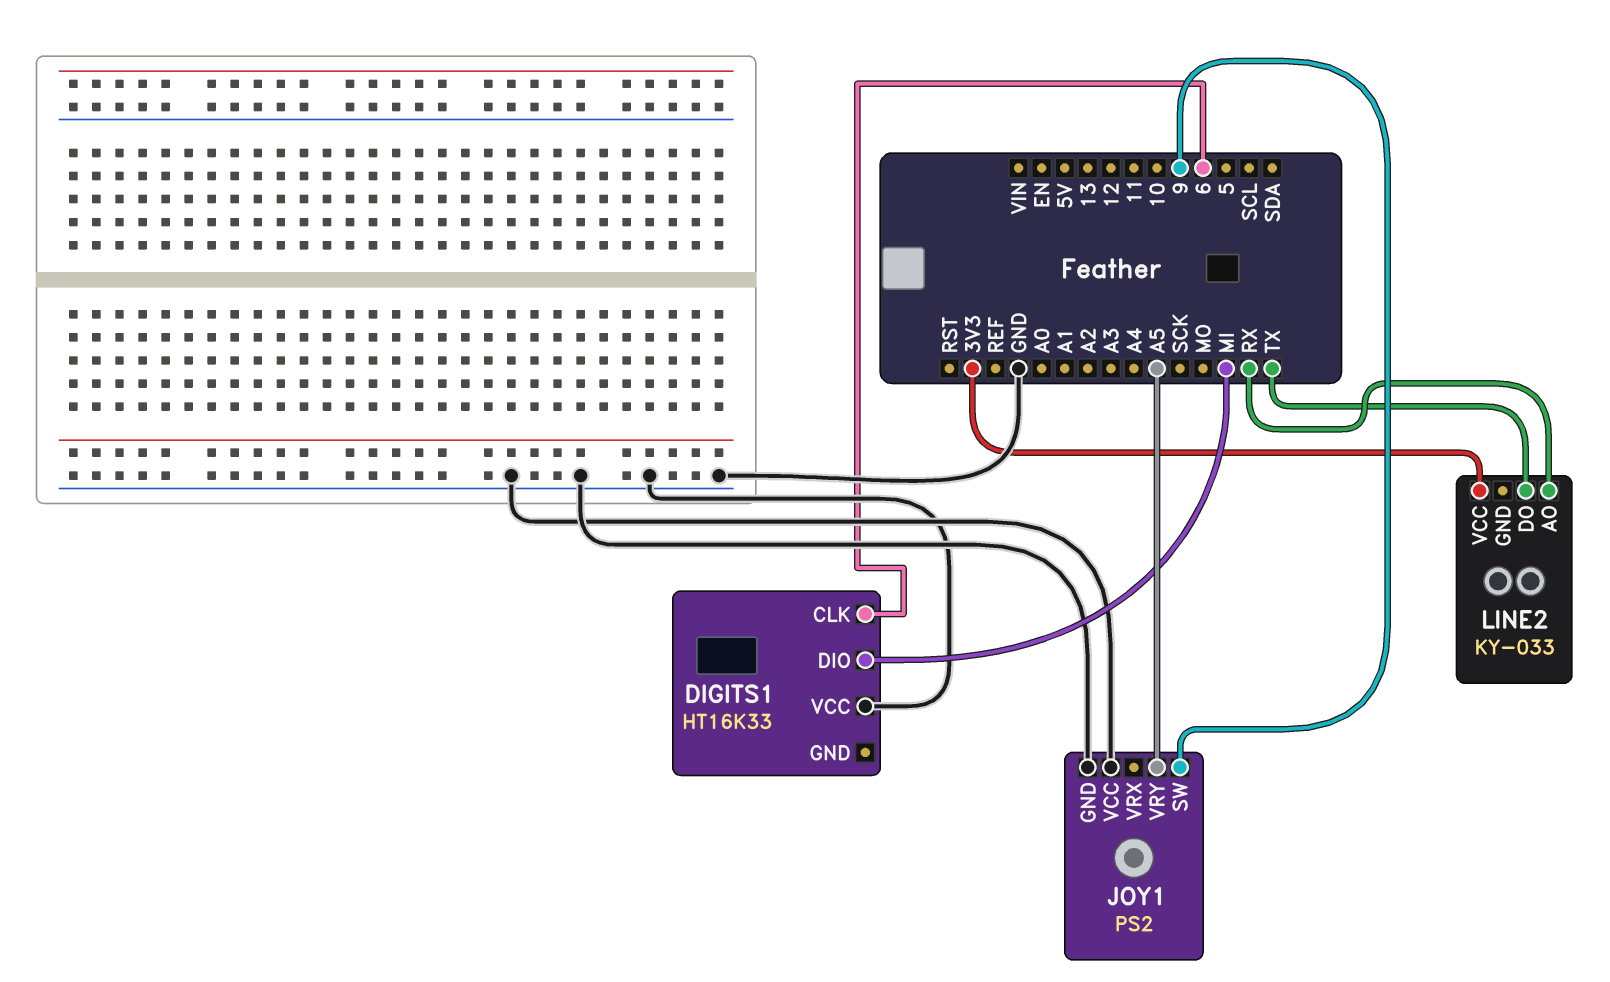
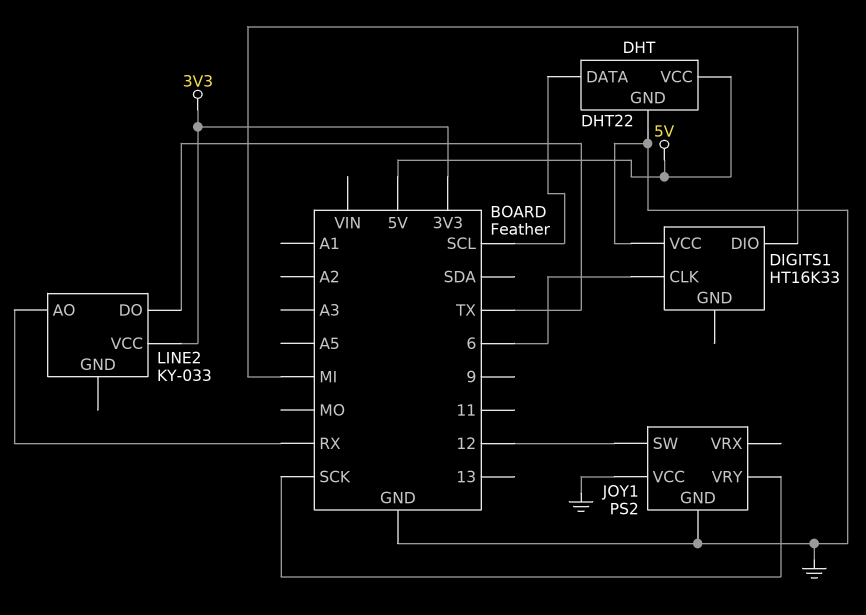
DHT: none -> DHT22
DHT pin DATA: none -> SCL
DHT pin GND: none -> GND
DHT pin VCC: none -> 5V
JOY1 pin SW: 9 -> 12
JOY1 pin VRY: A5 -> SCK

